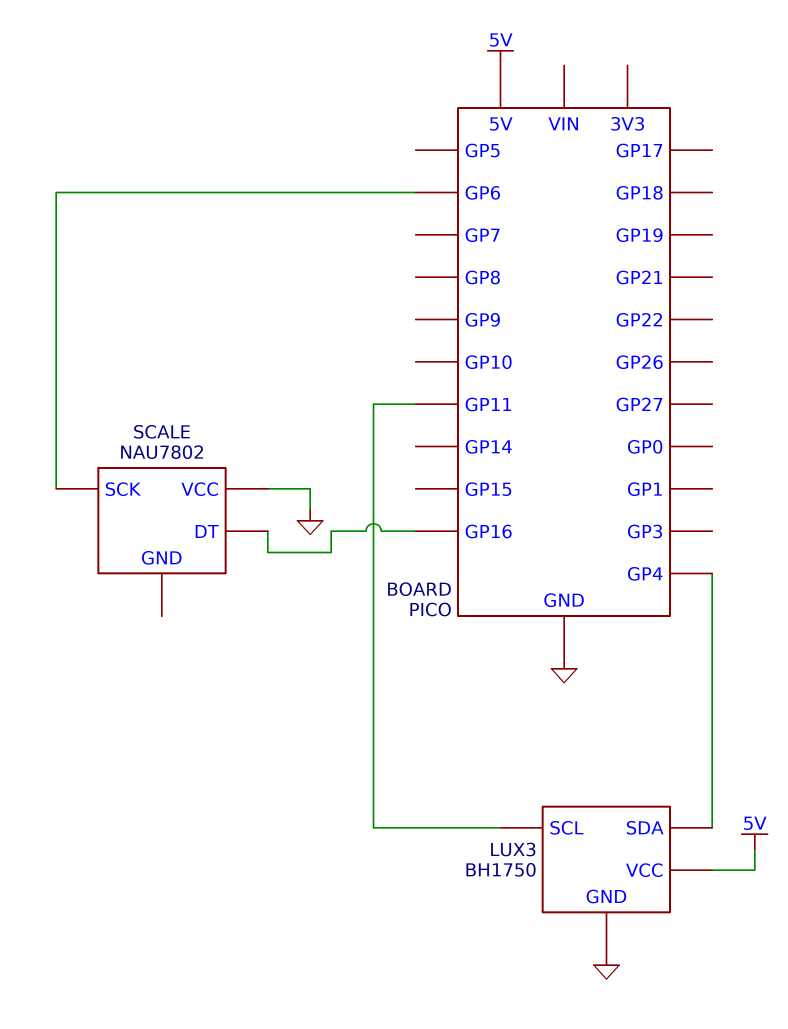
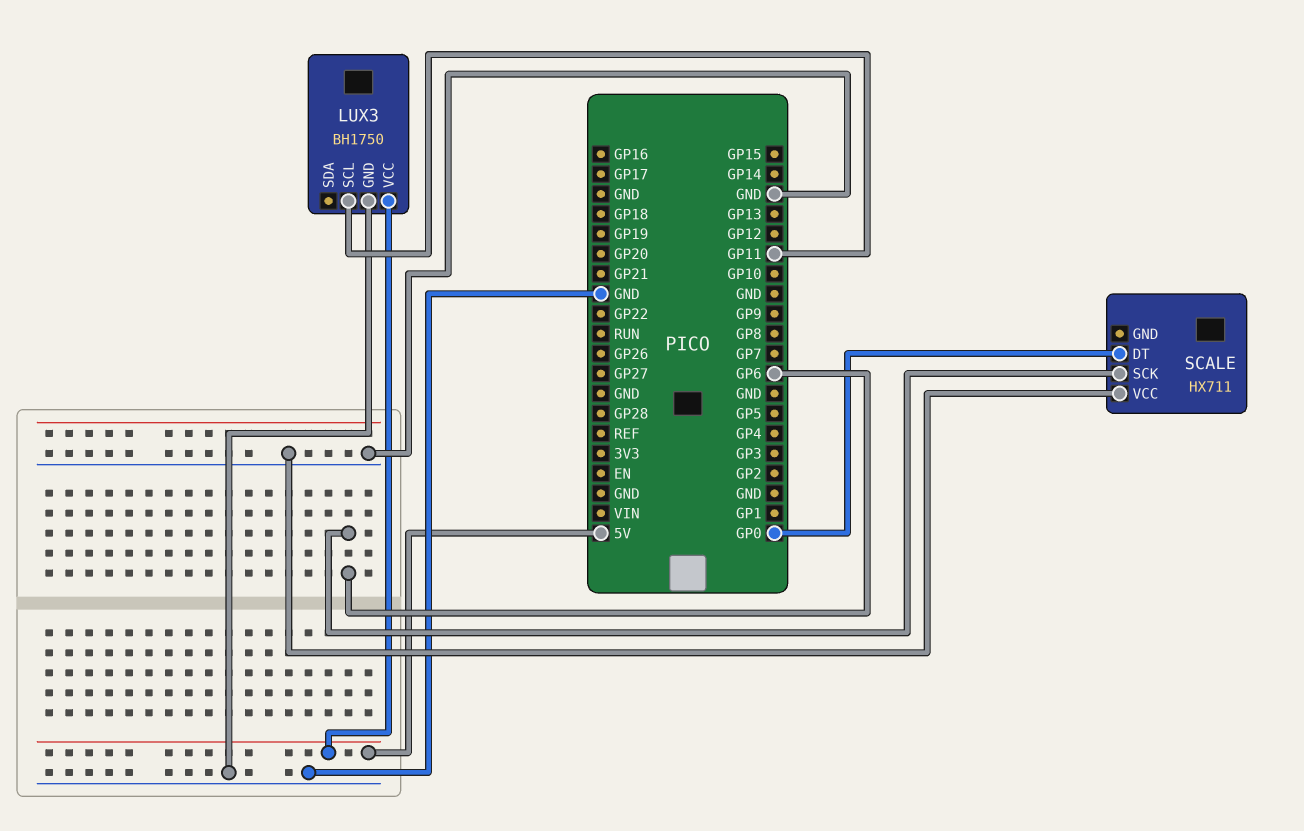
LUX3 pin SDA: GP4 -> none
SCALE: NAU7802 -> HX711
SCALE pin DT: GP16 -> GP0

